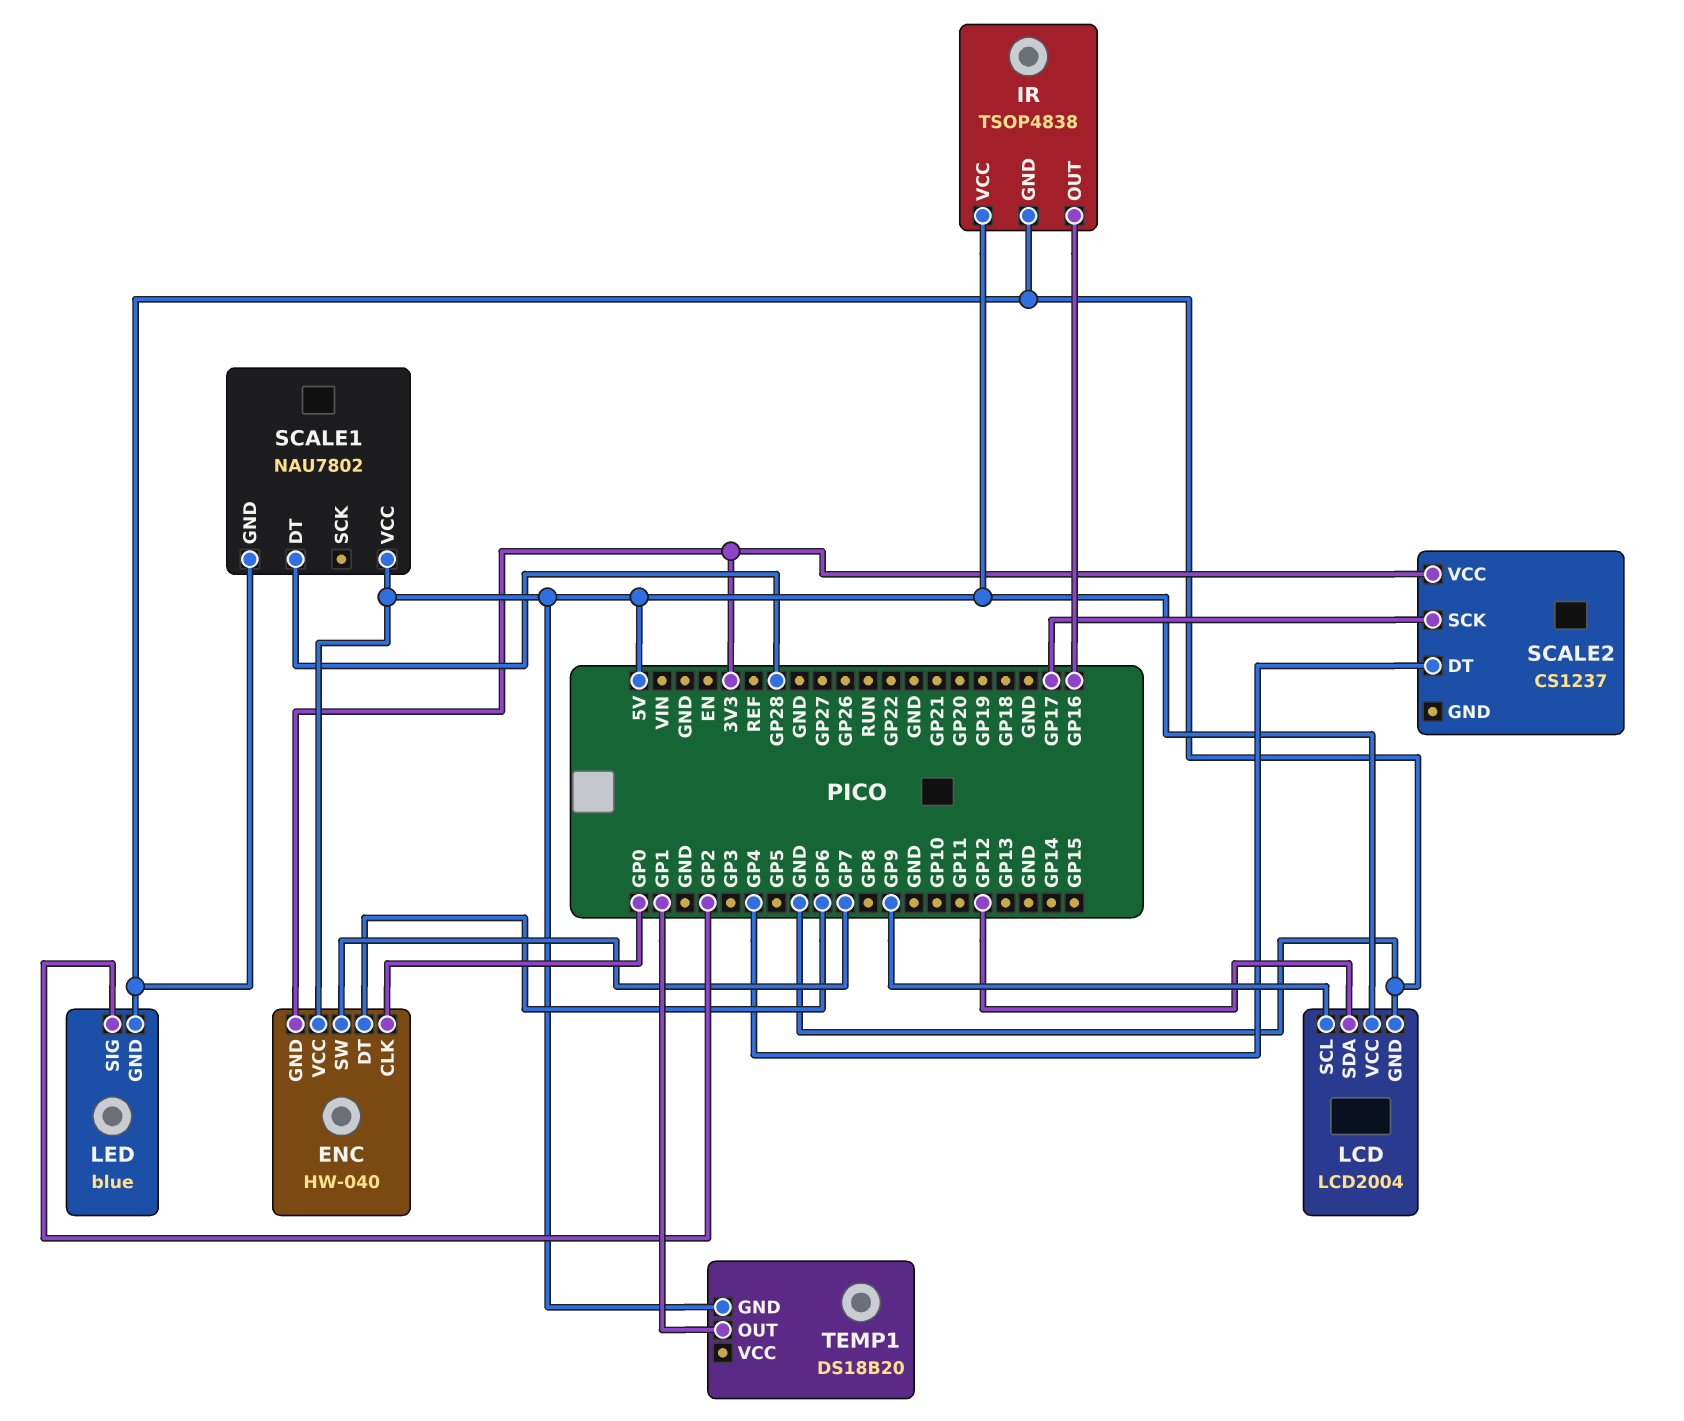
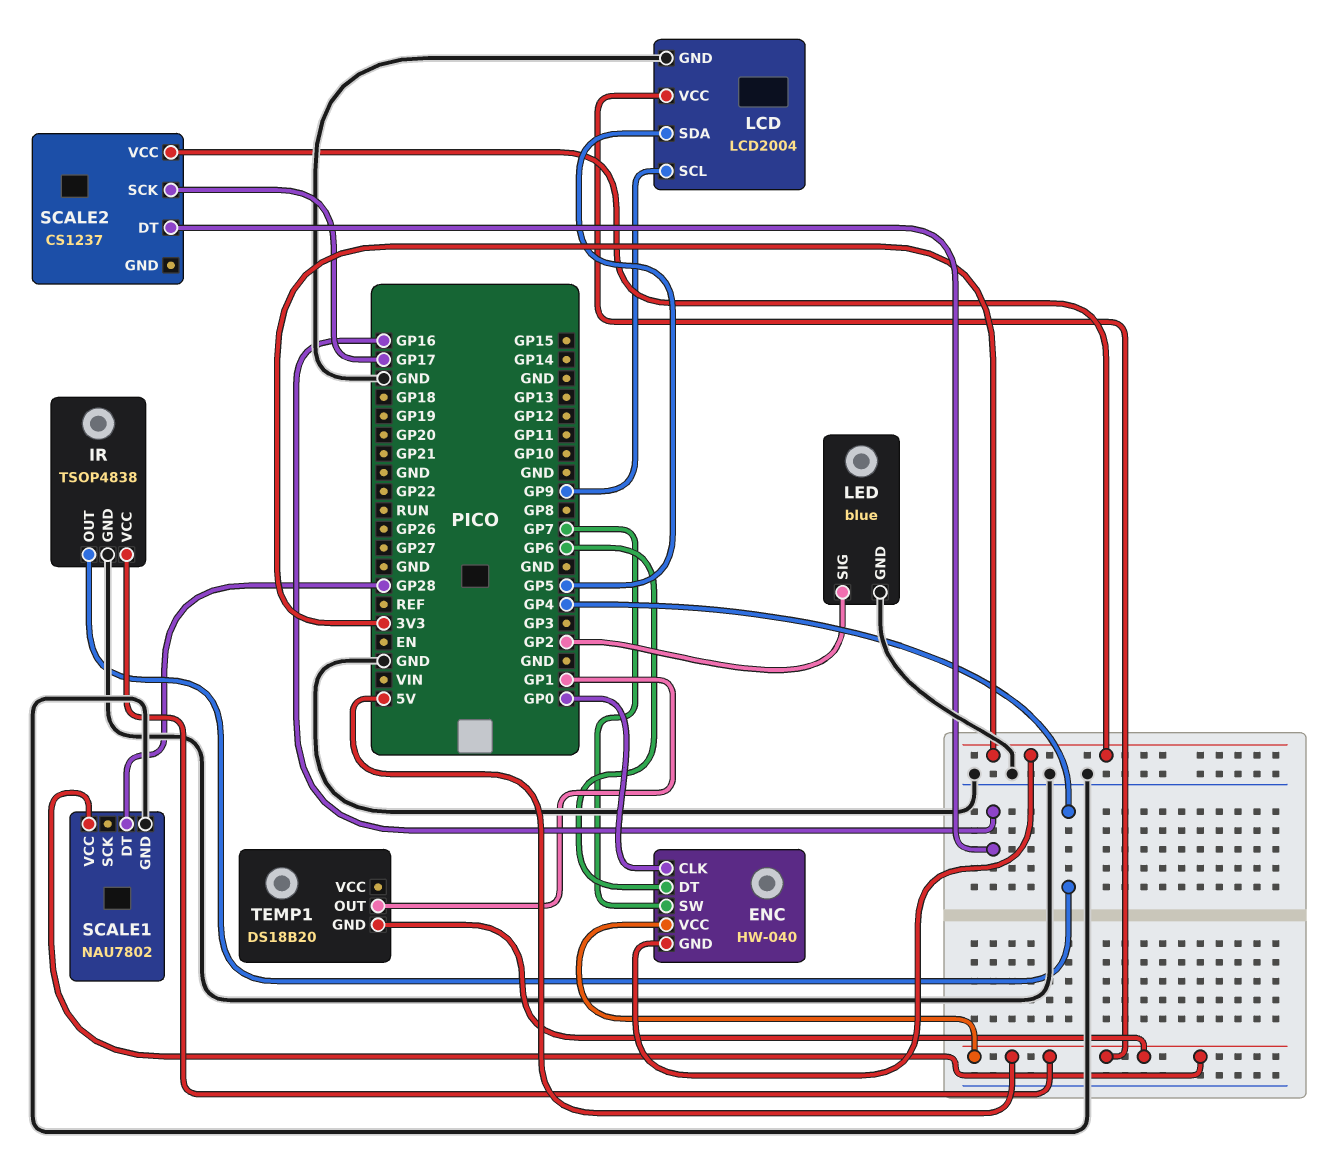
IR pin OUT: GP16 -> GP4
LCD pin SDA: GP12 -> GP5
SCALE2 pin DT: GP4 -> GP16

